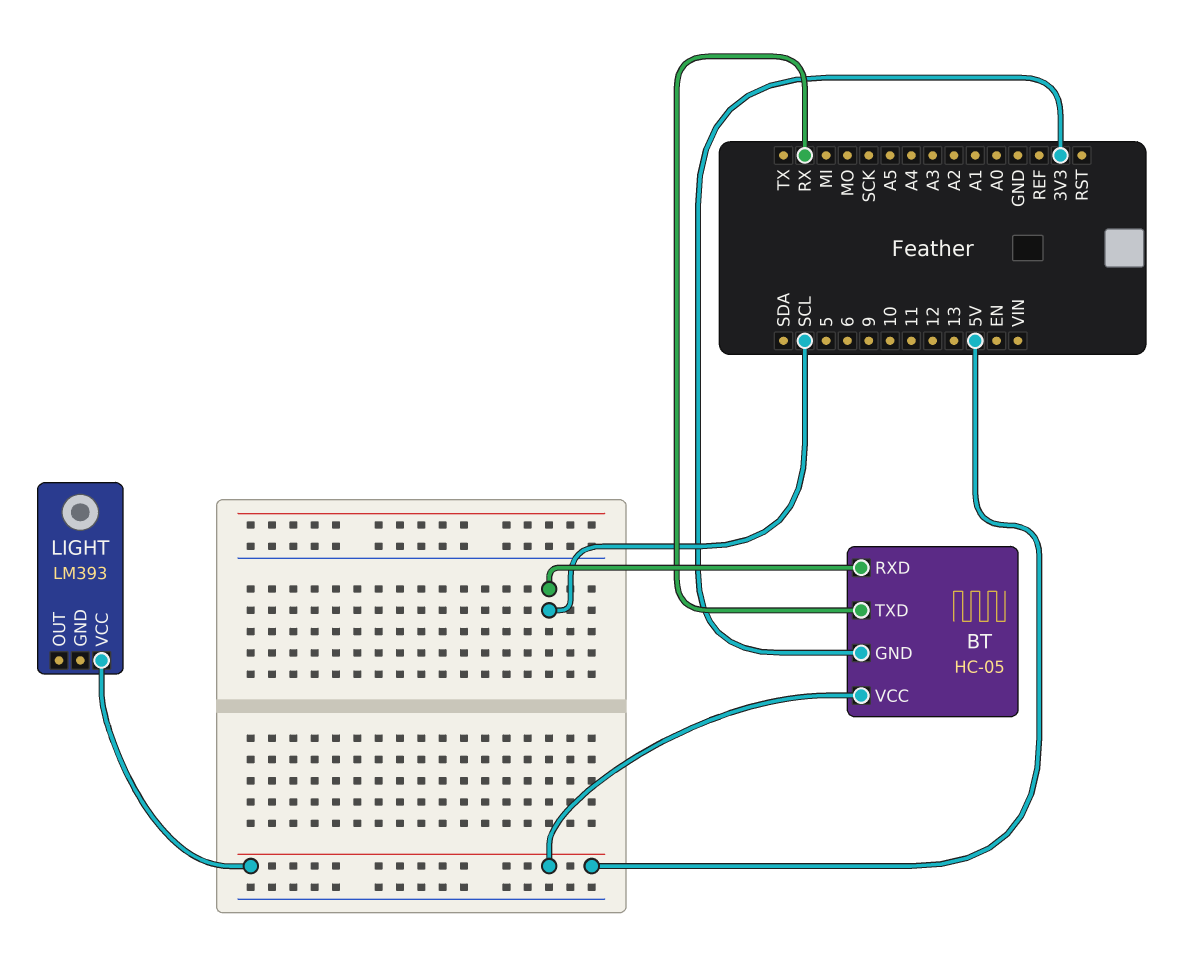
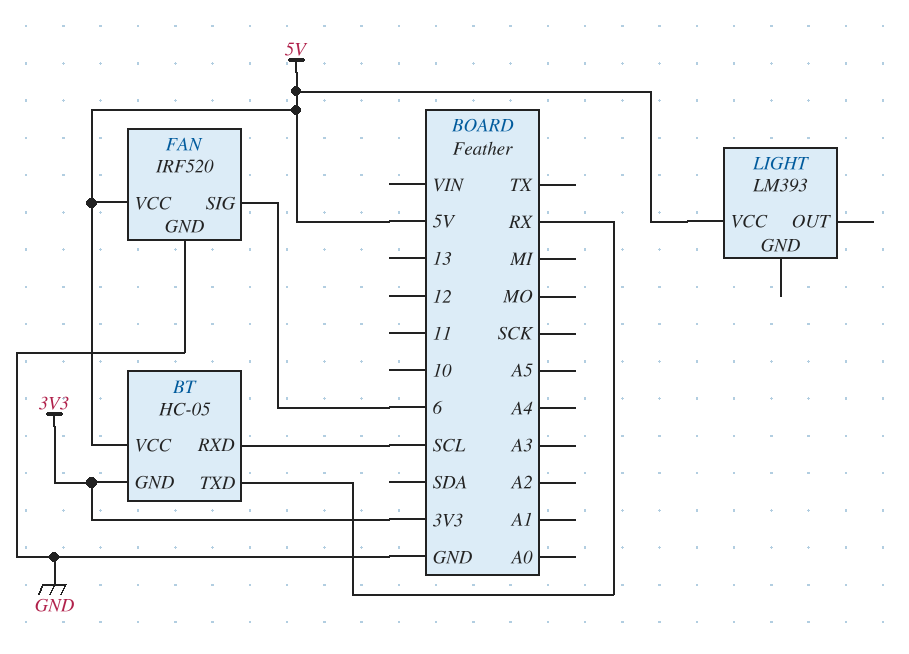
FAN: none -> IRF520
FAN pin GND: none -> GND
FAN pin SIG: none -> 6
FAN pin VCC: none -> 5V

